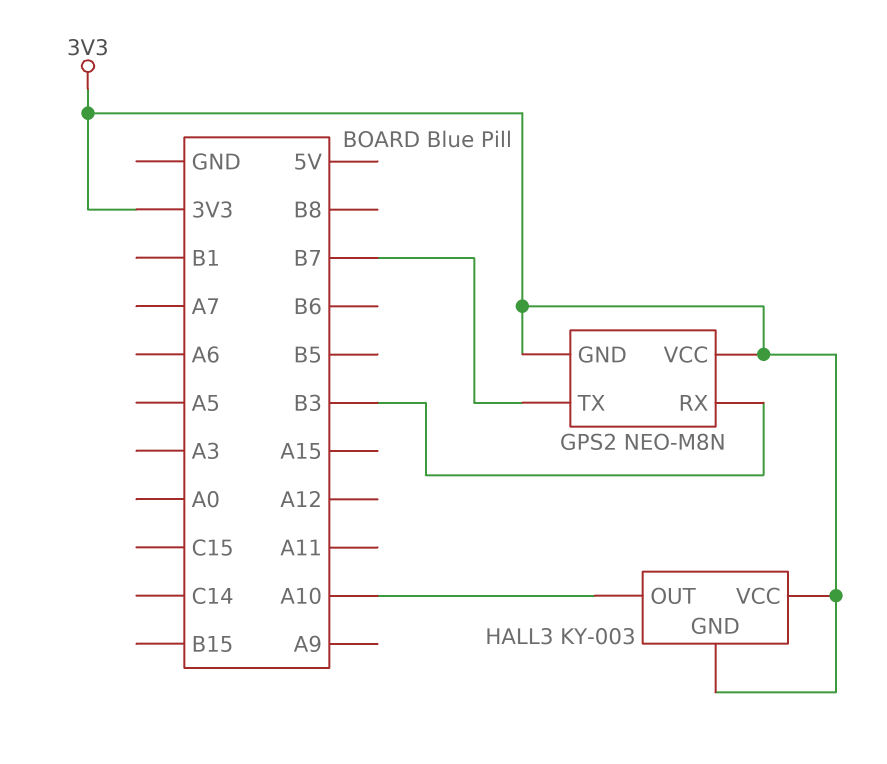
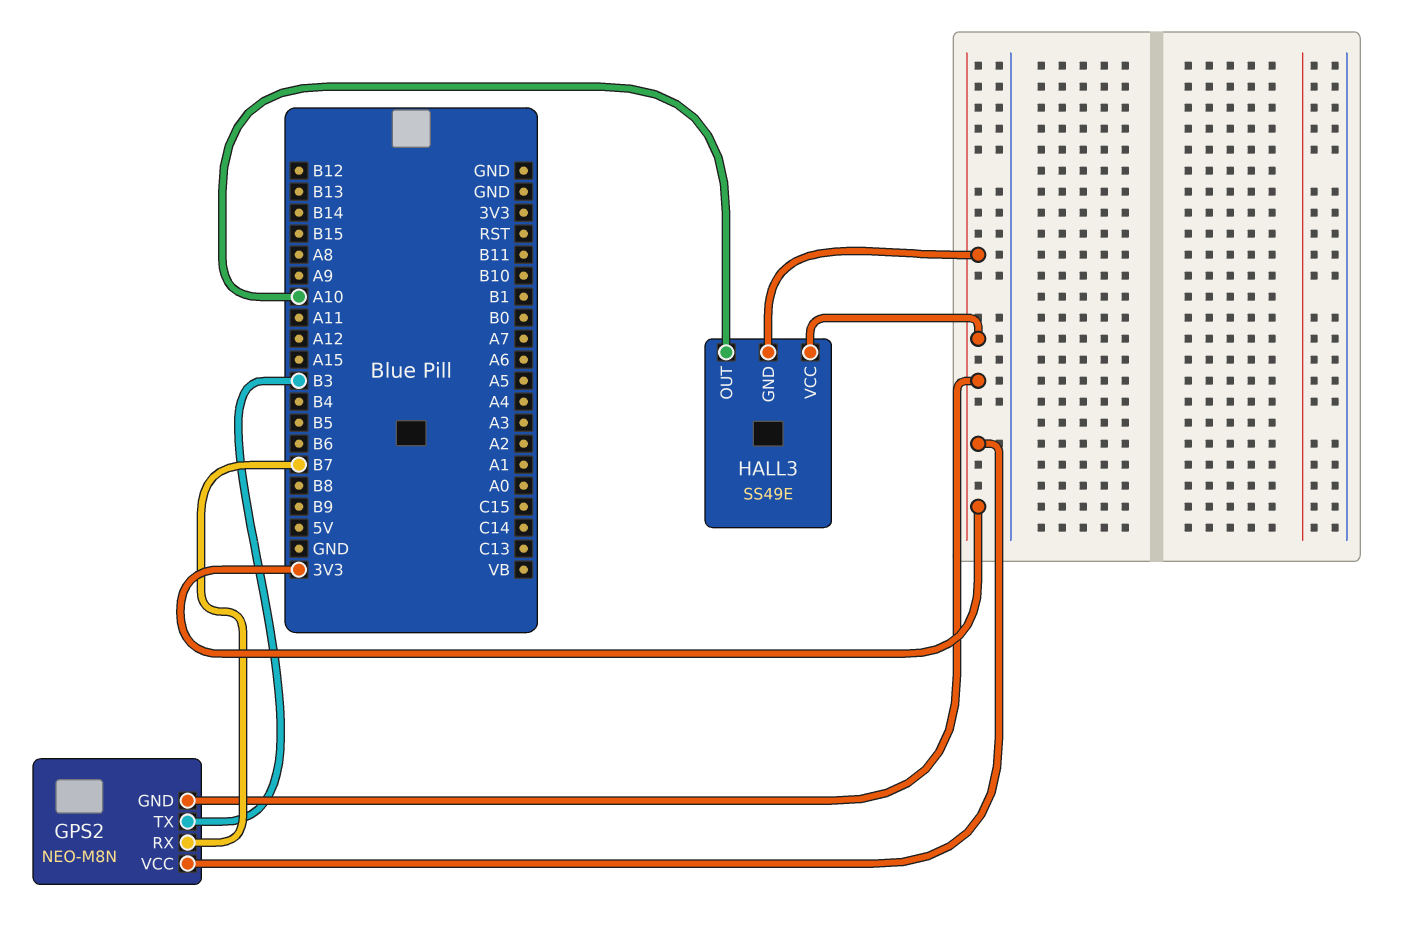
GPS2 pin RX: B3 -> B7
GPS2 pin TX: B7 -> B3
HALL3: KY-003 -> SS49E

